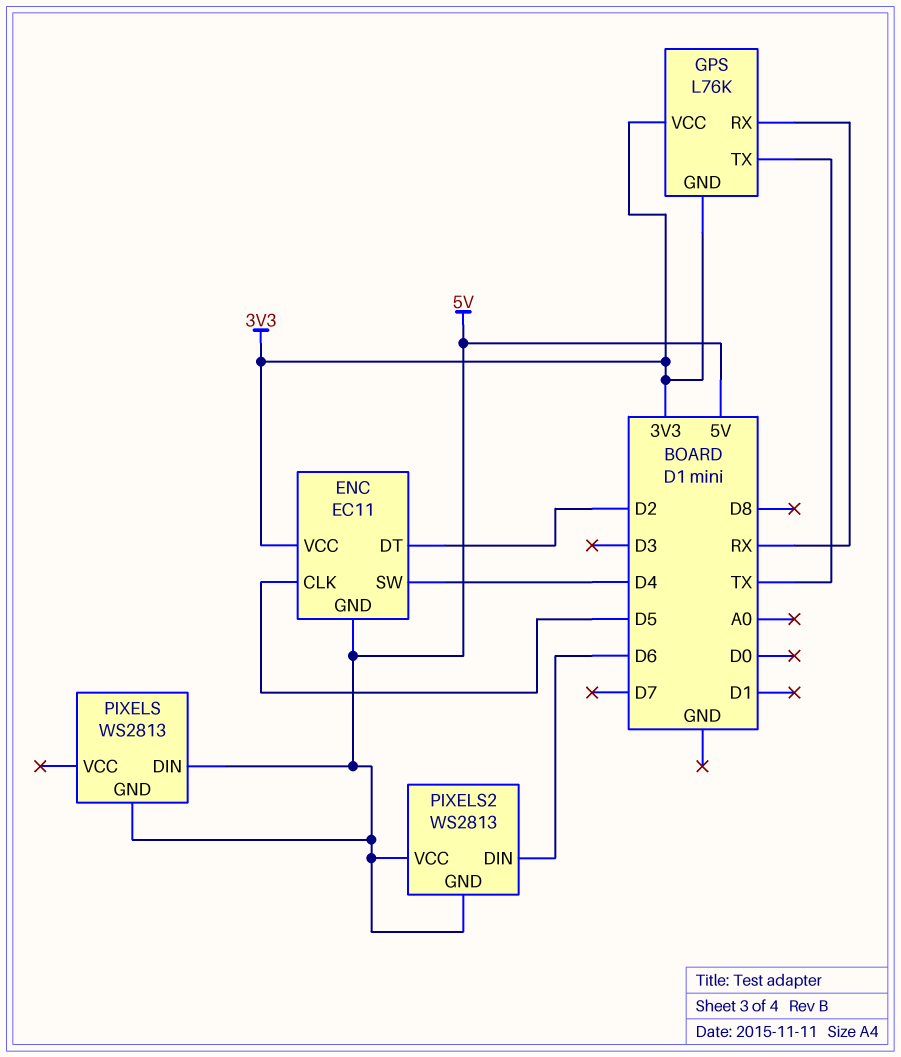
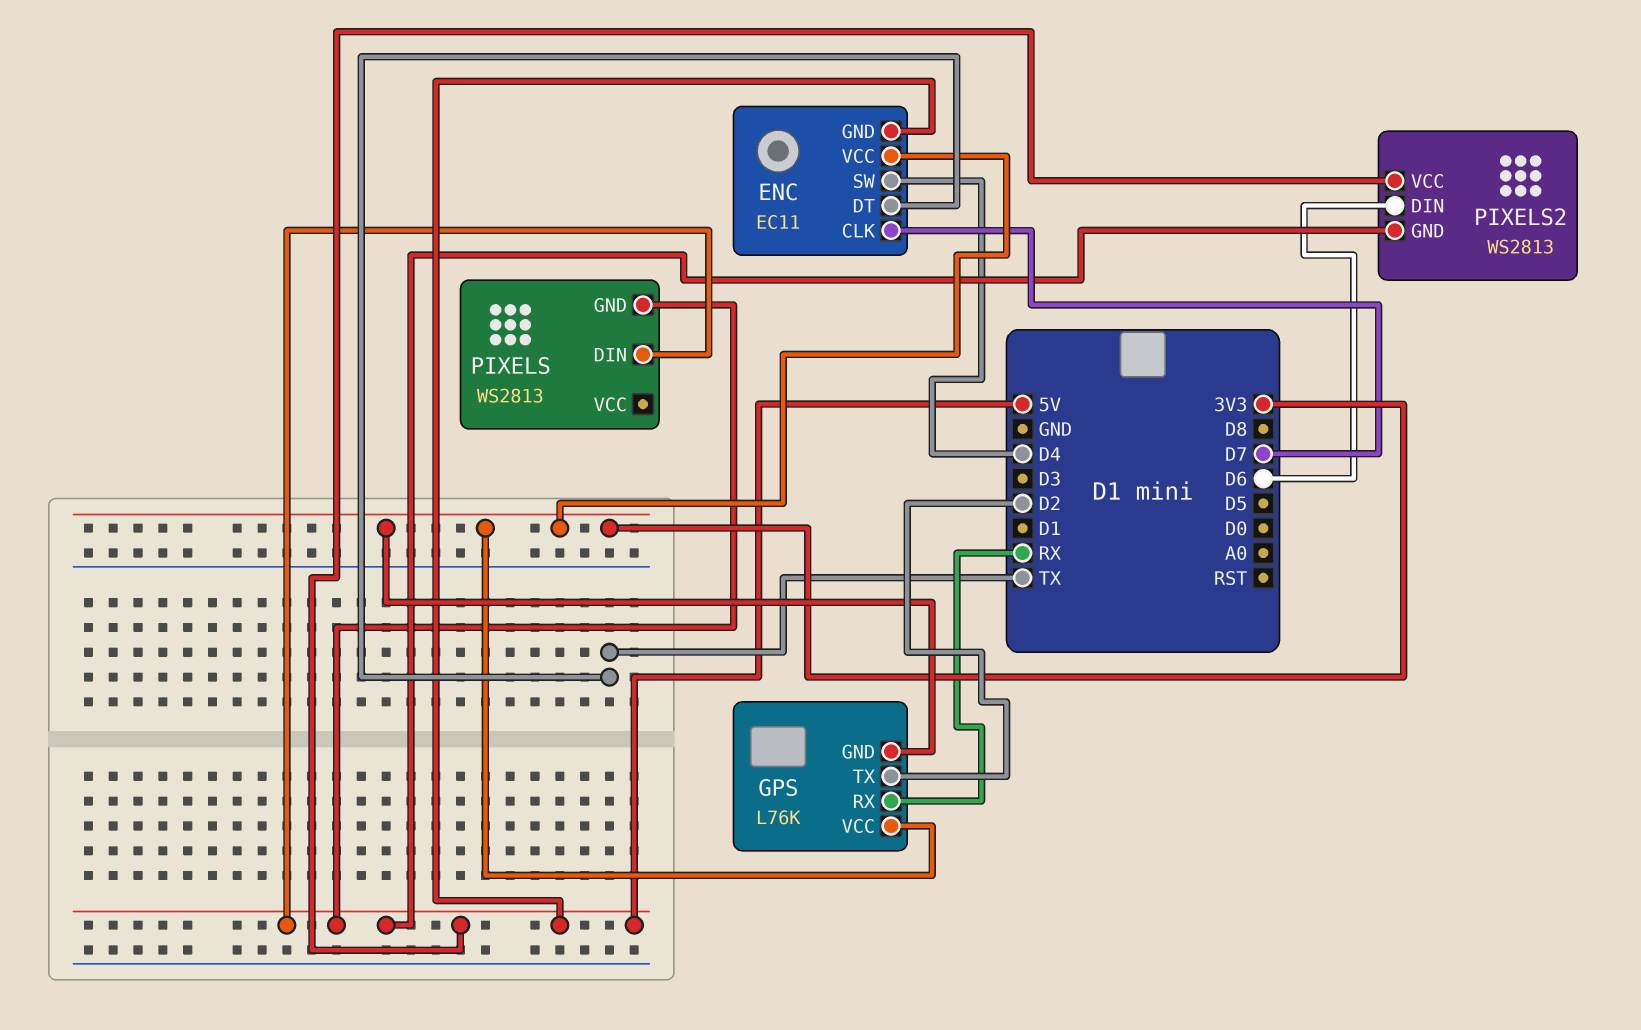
ENC pin CLK: D5 -> D7
ENC pin DT: D2 -> TX
GPS pin TX: TX -> D2

